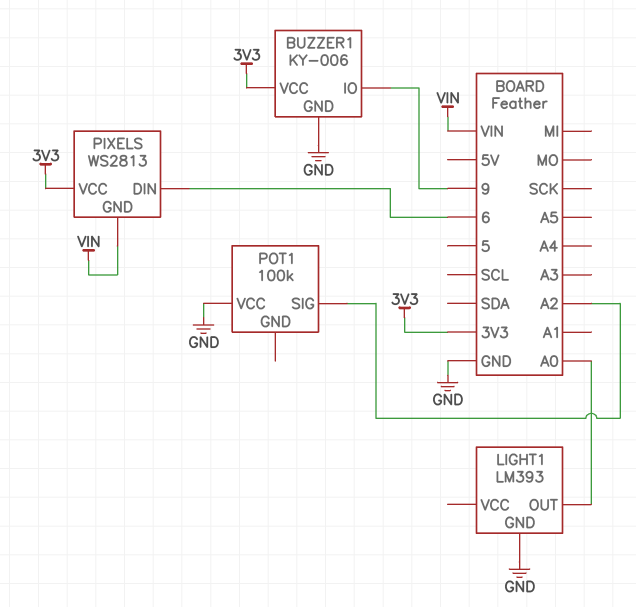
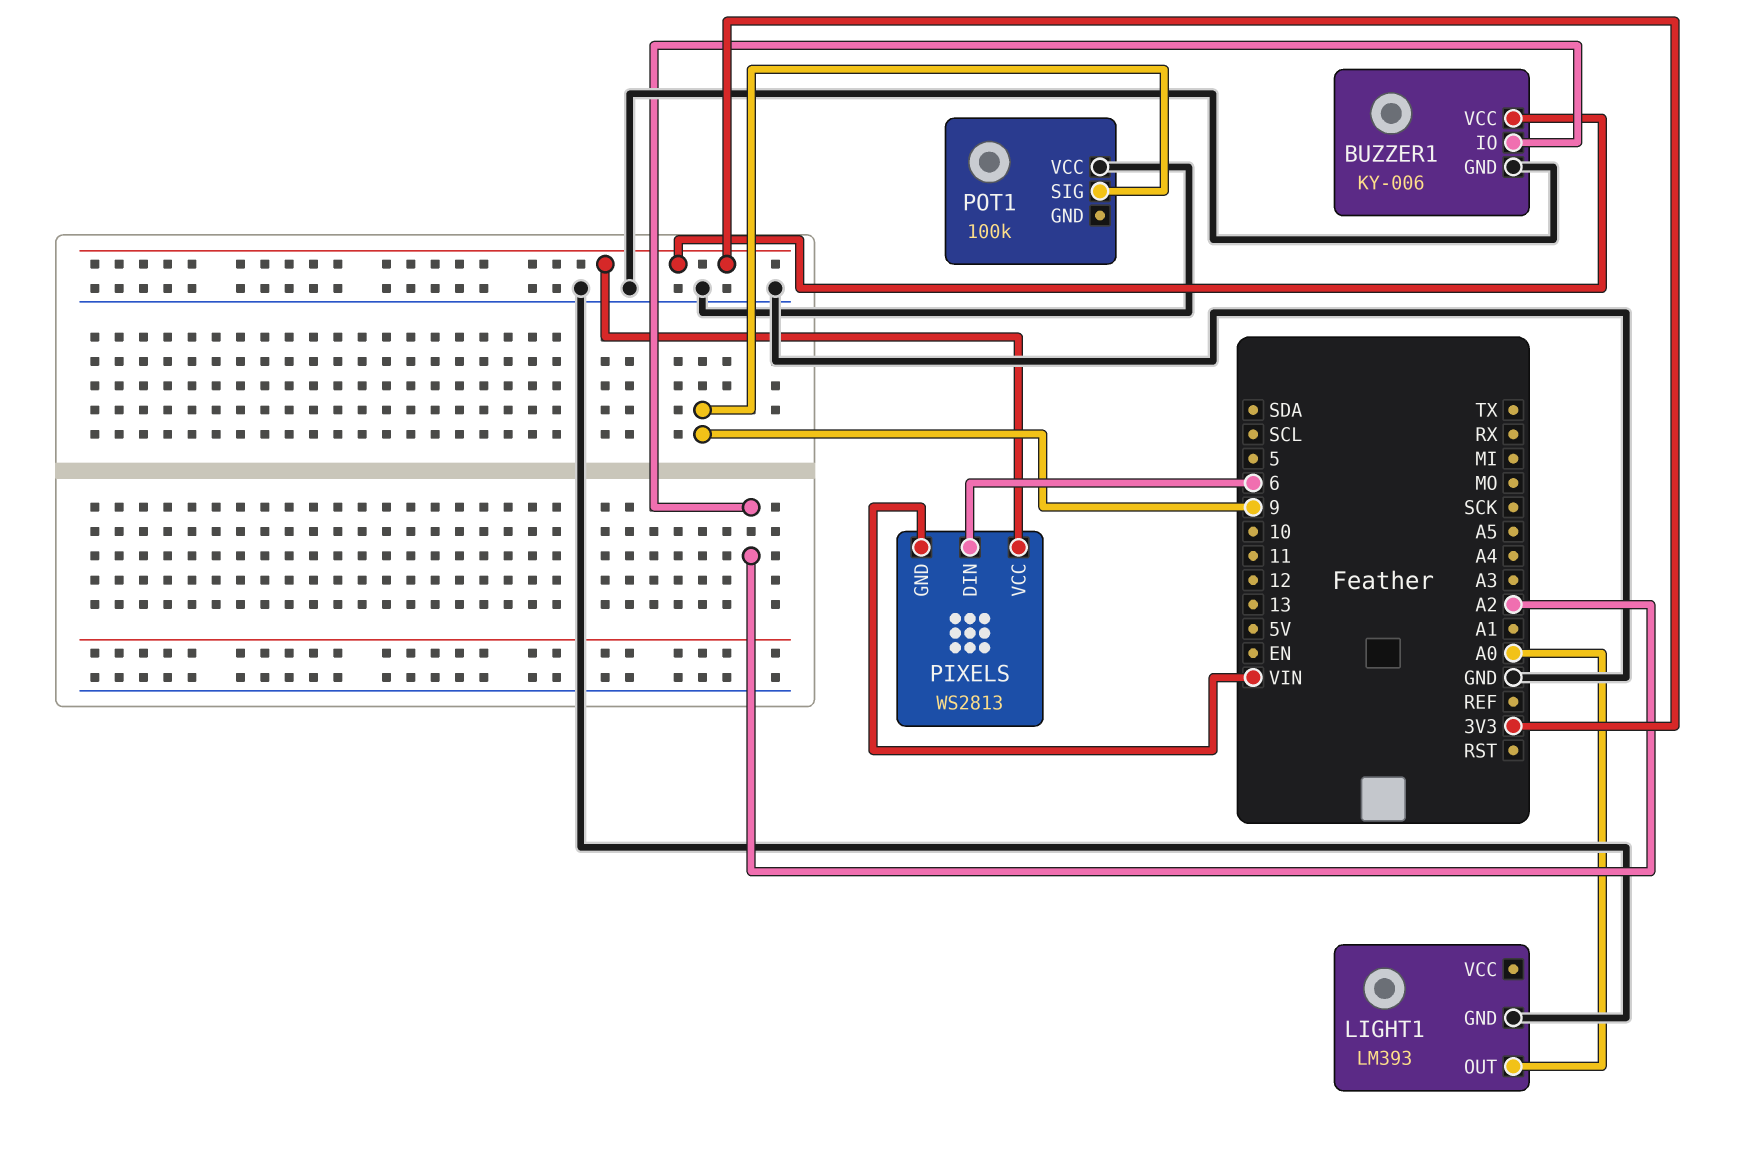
BUZZER1 pin IO: 9 -> A2
POT1 pin SIG: A2 -> 9

